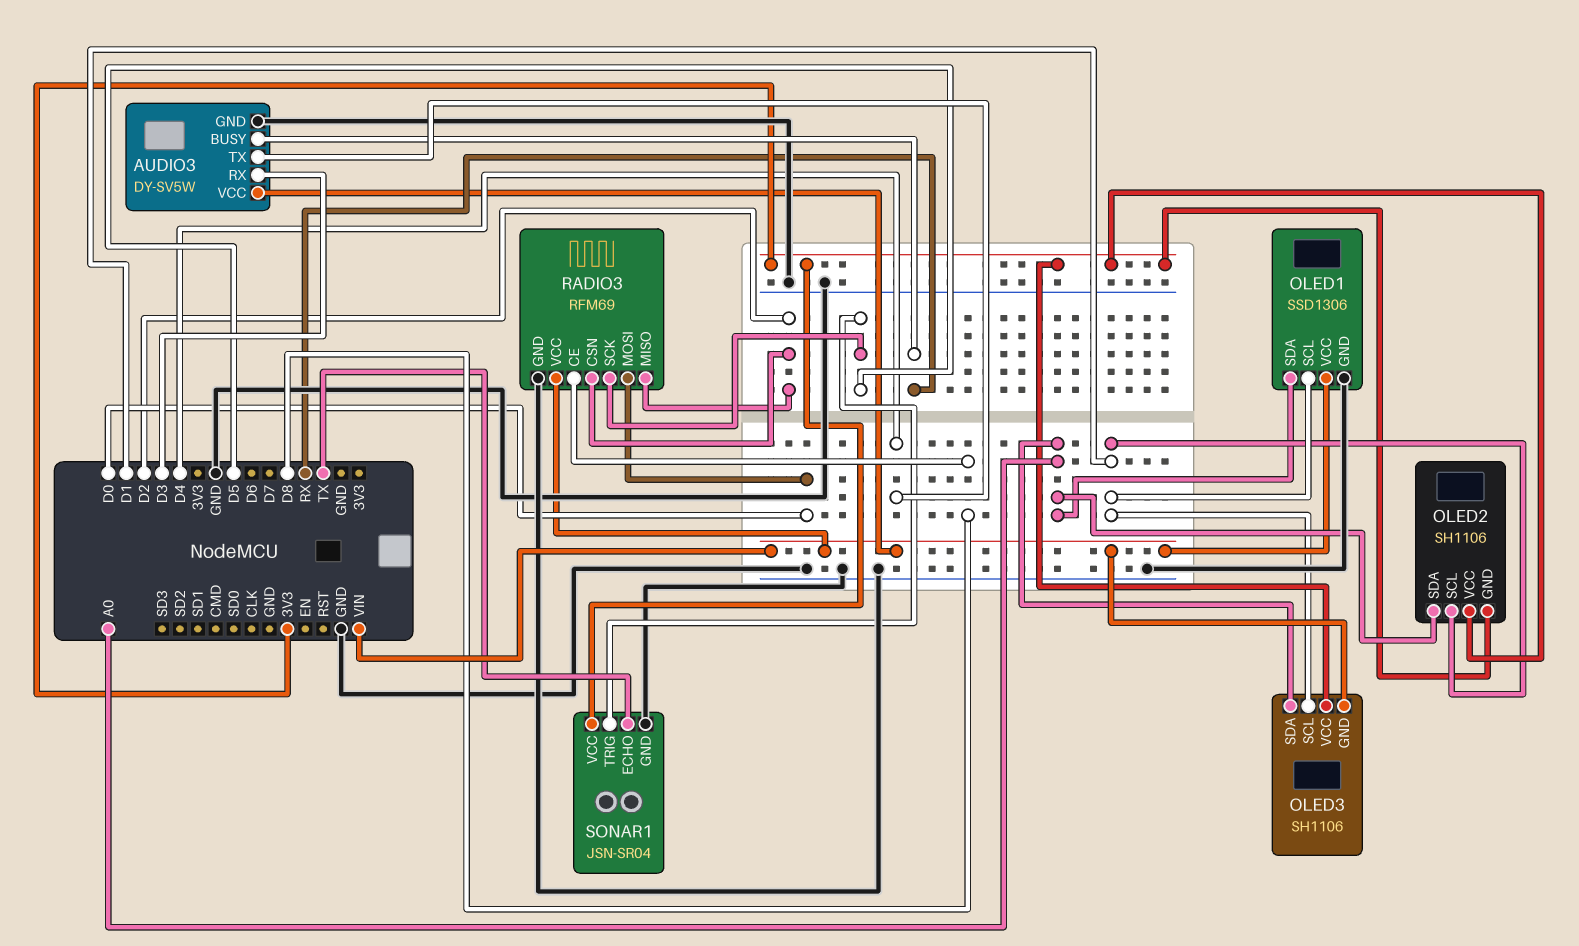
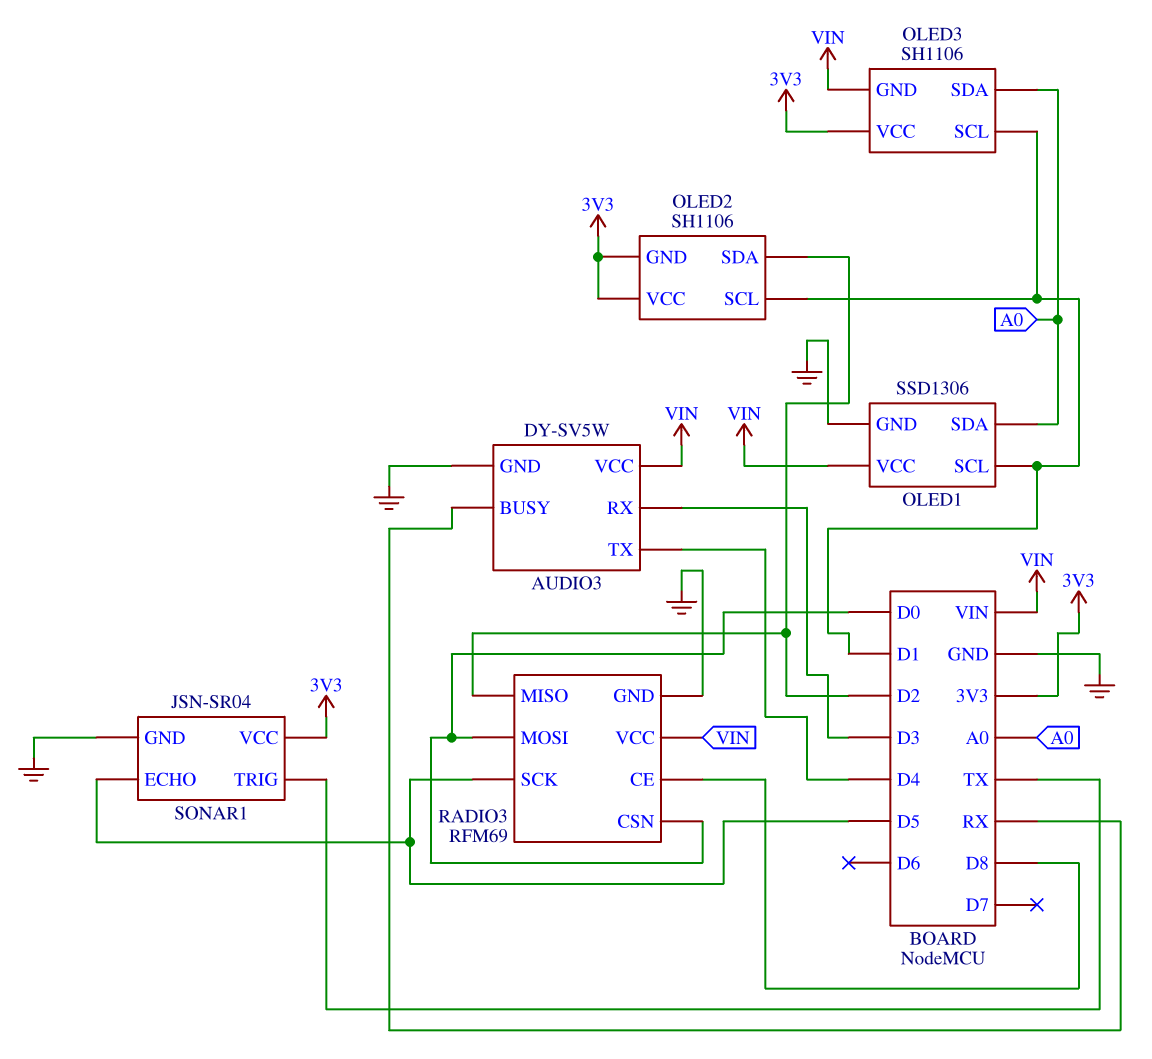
OLED2 pin SDA: A0 -> D2
RADIO3 pin CSN: D2 -> D0
SONAR1 pin ECHO: TX -> D5
SONAR1 pin TRIG: D5 -> TX

